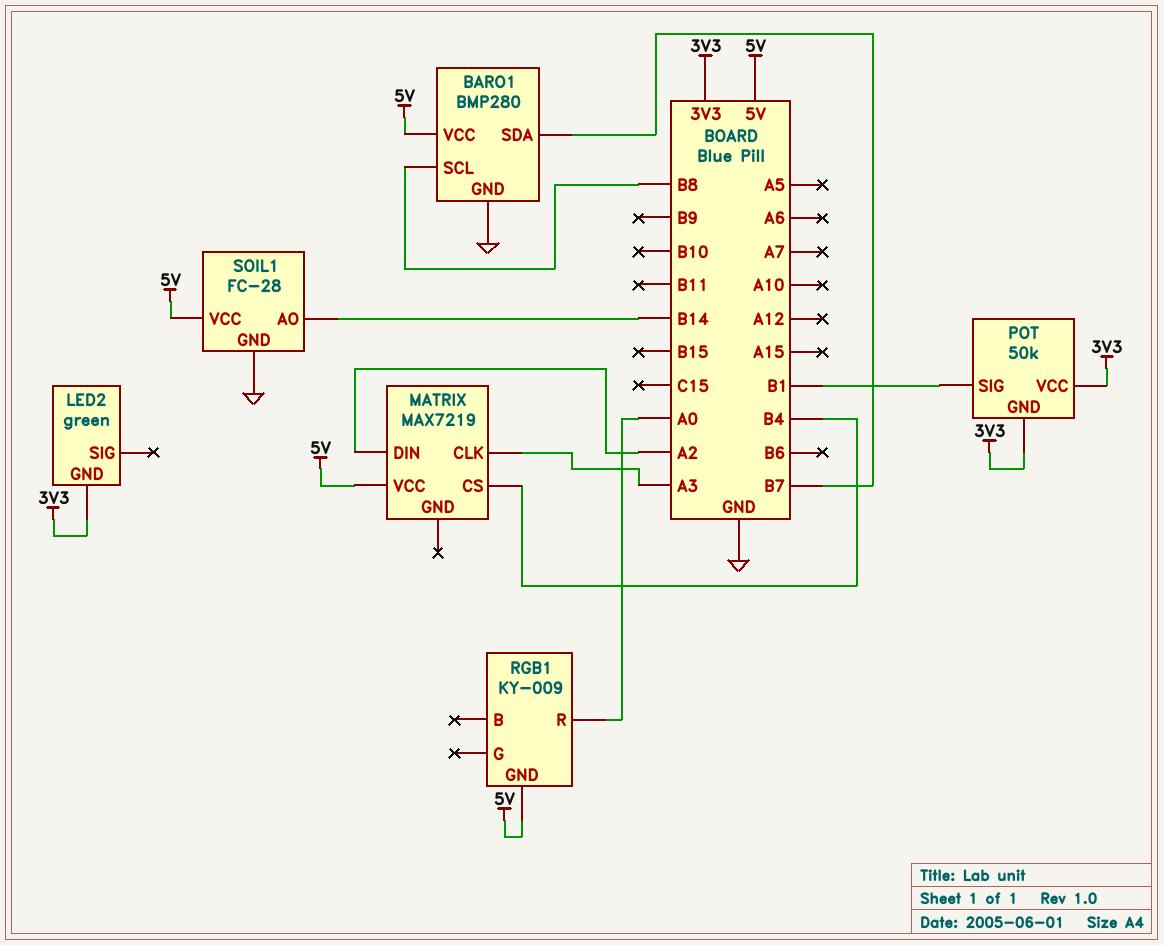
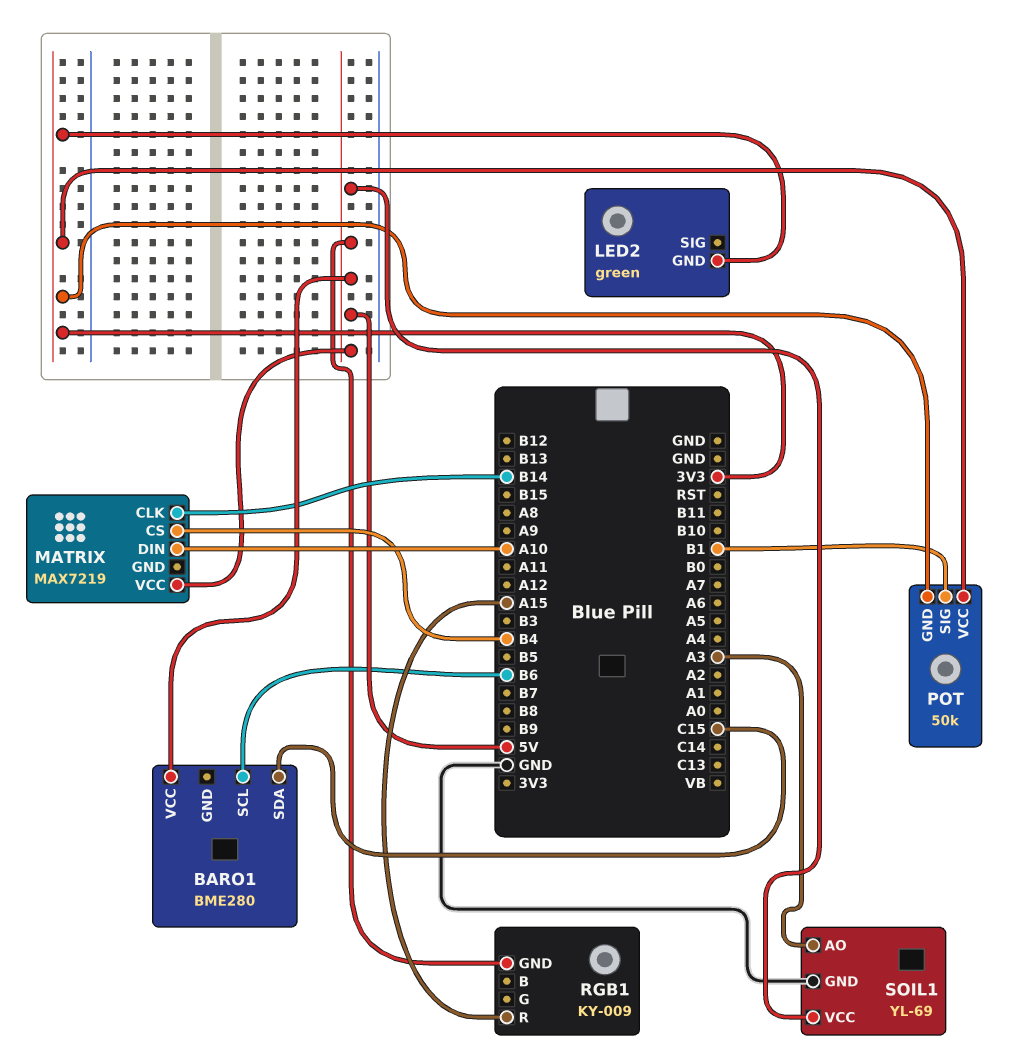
BARO1: BMP280 -> BME280
BARO1 pin GND: GND -> none
BARO1 pin SCL: B8 -> B6
BARO1 pin SDA: B7 -> C15
MATRIX pin CLK: A3 -> B14
MATRIX pin DIN: A2 -> A10
RGB1 pin R: A0 -> A15
SOIL1: FC-28 -> YL-69
SOIL1 pin AO: B14 -> A3

